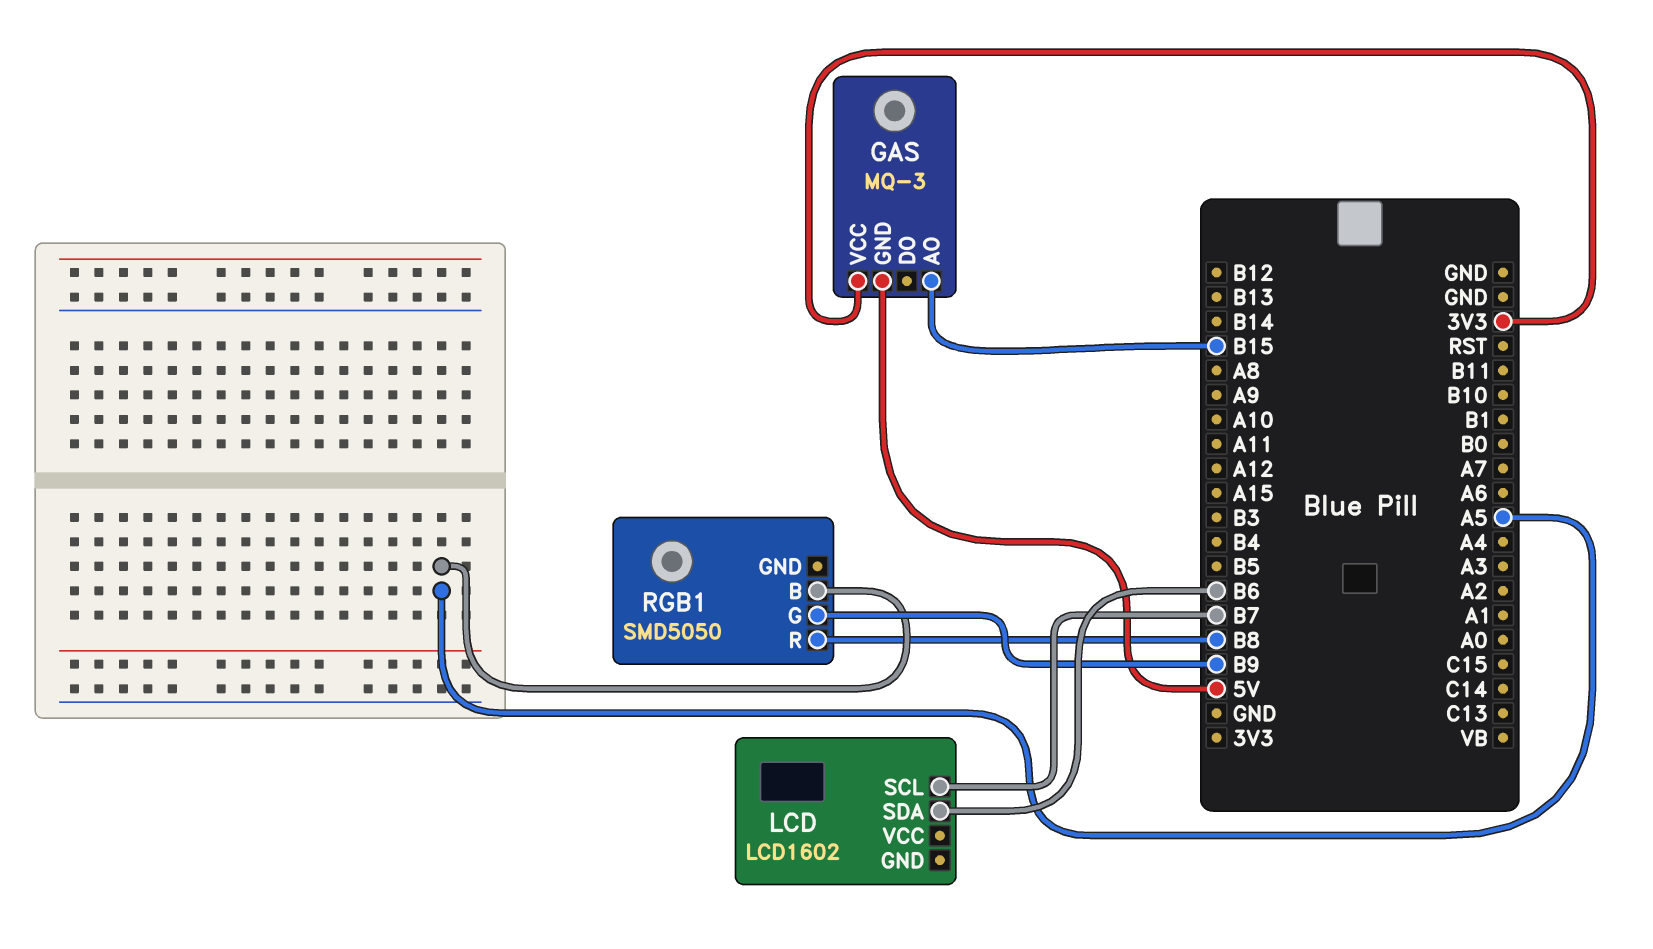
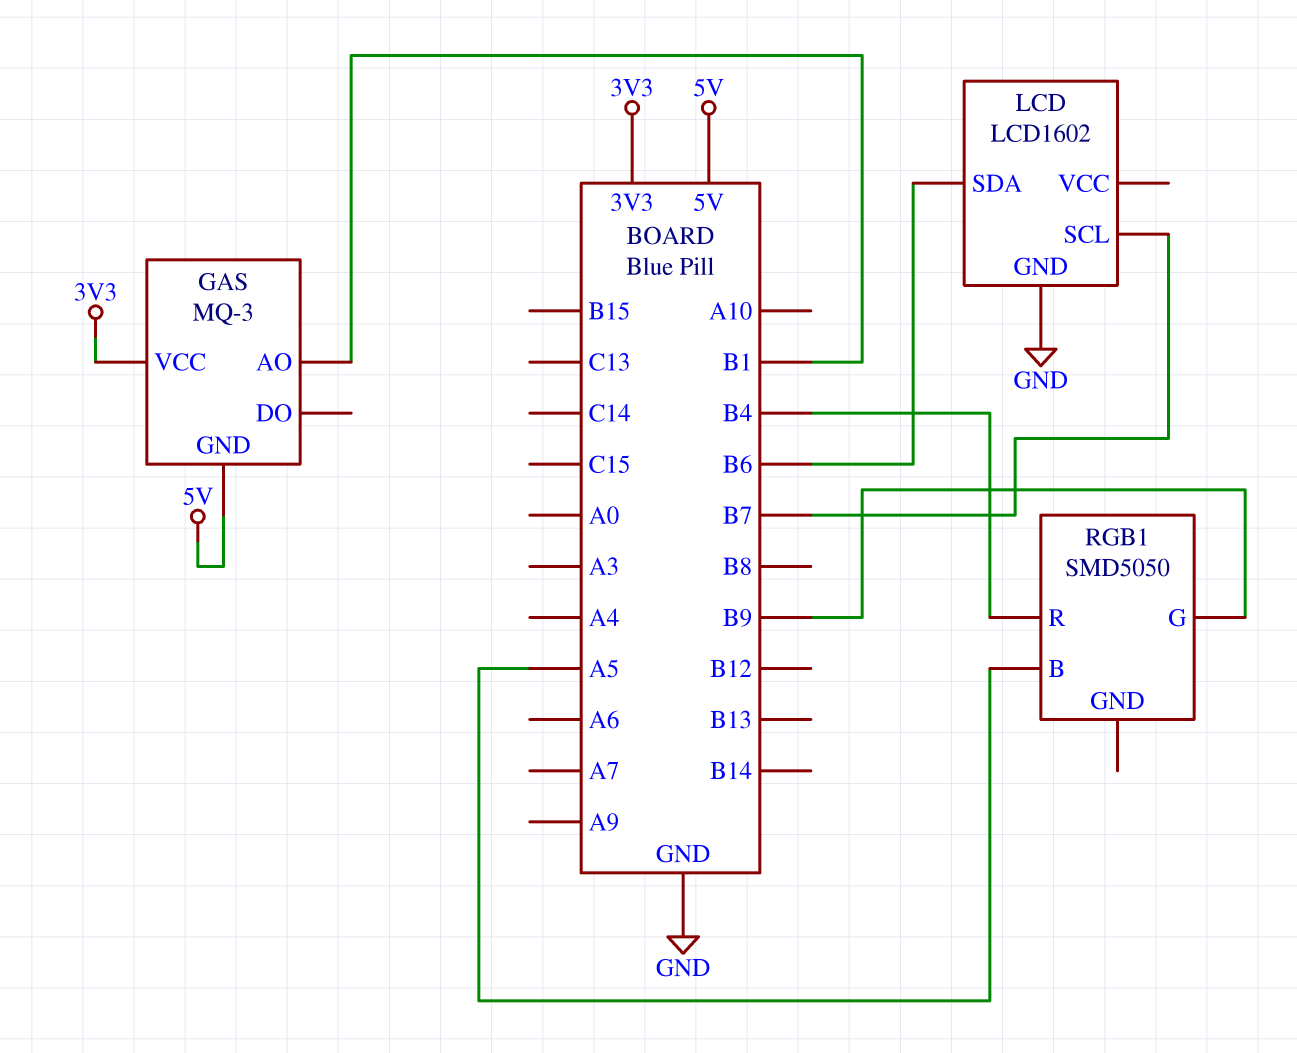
GAS pin AO: B15 -> B1
LCD pin GND: none -> GND
RGB1 pin R: B8 -> B4

